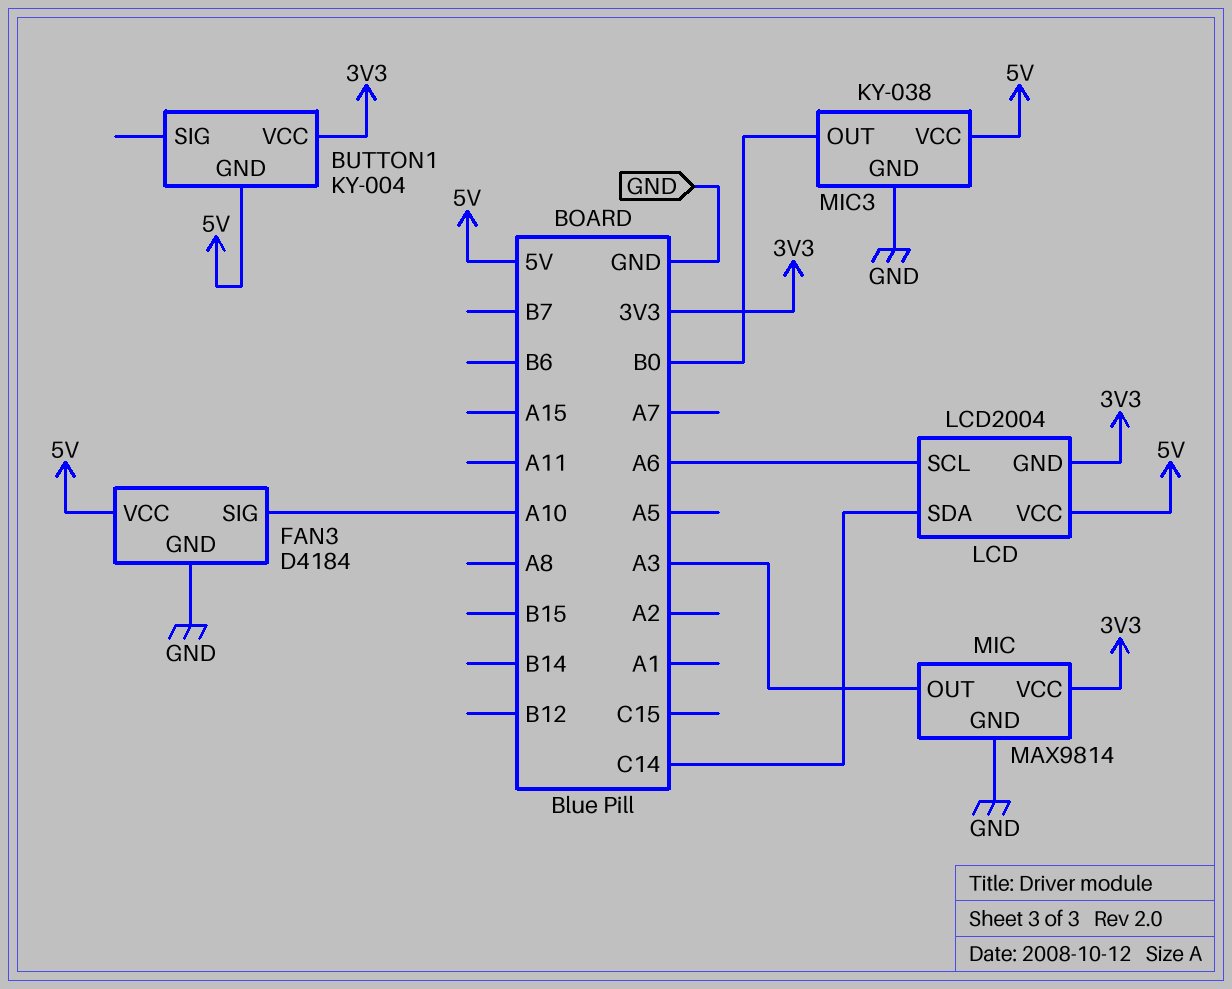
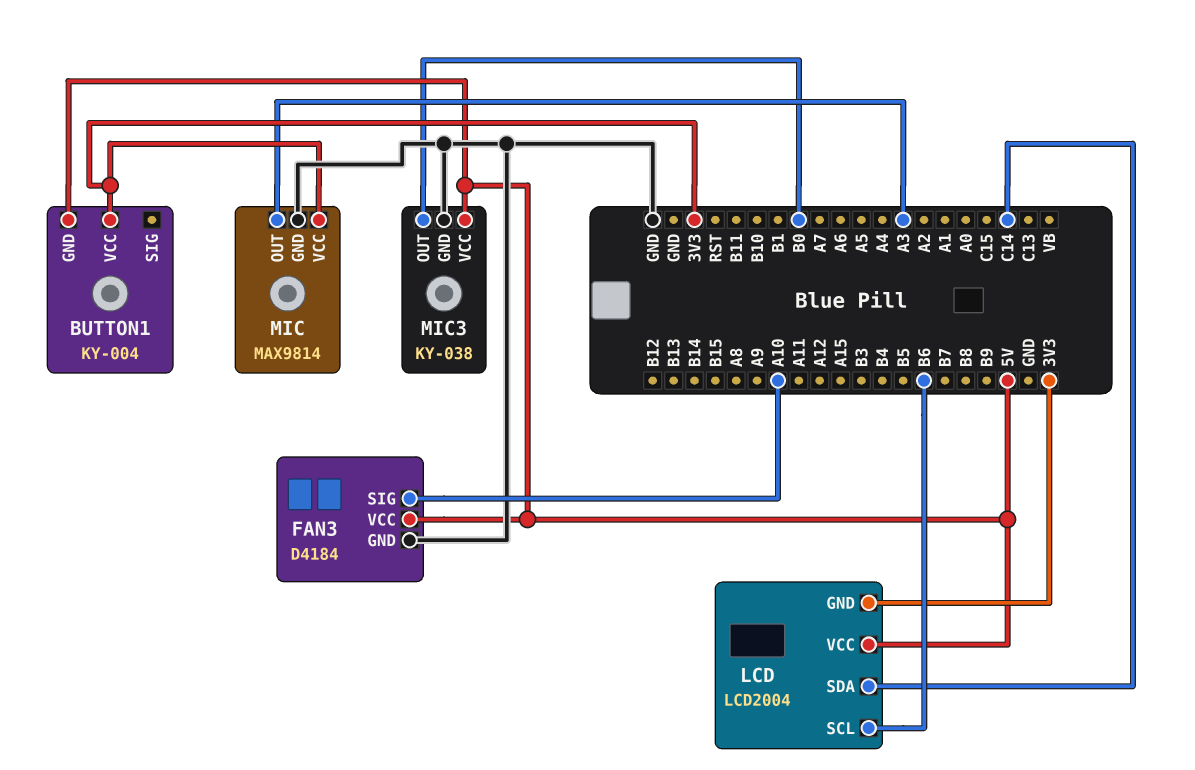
LCD pin SCL: A6 -> B6

